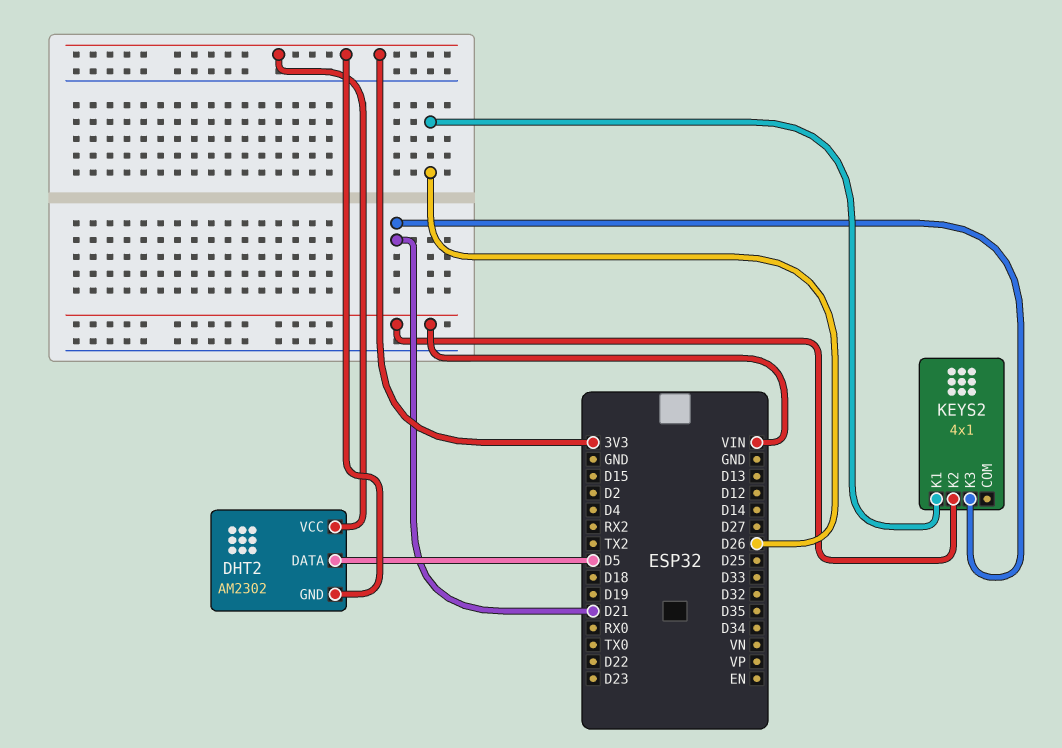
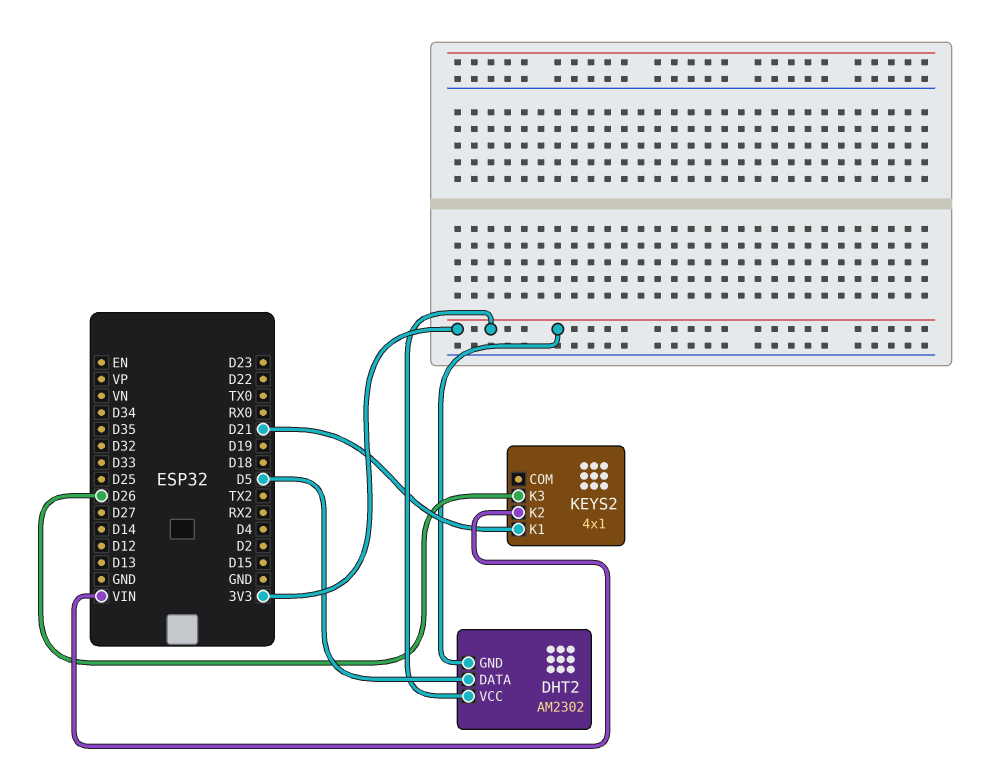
KEYS2 pin K1: D26 -> D21
KEYS2 pin K3: D21 -> D26

